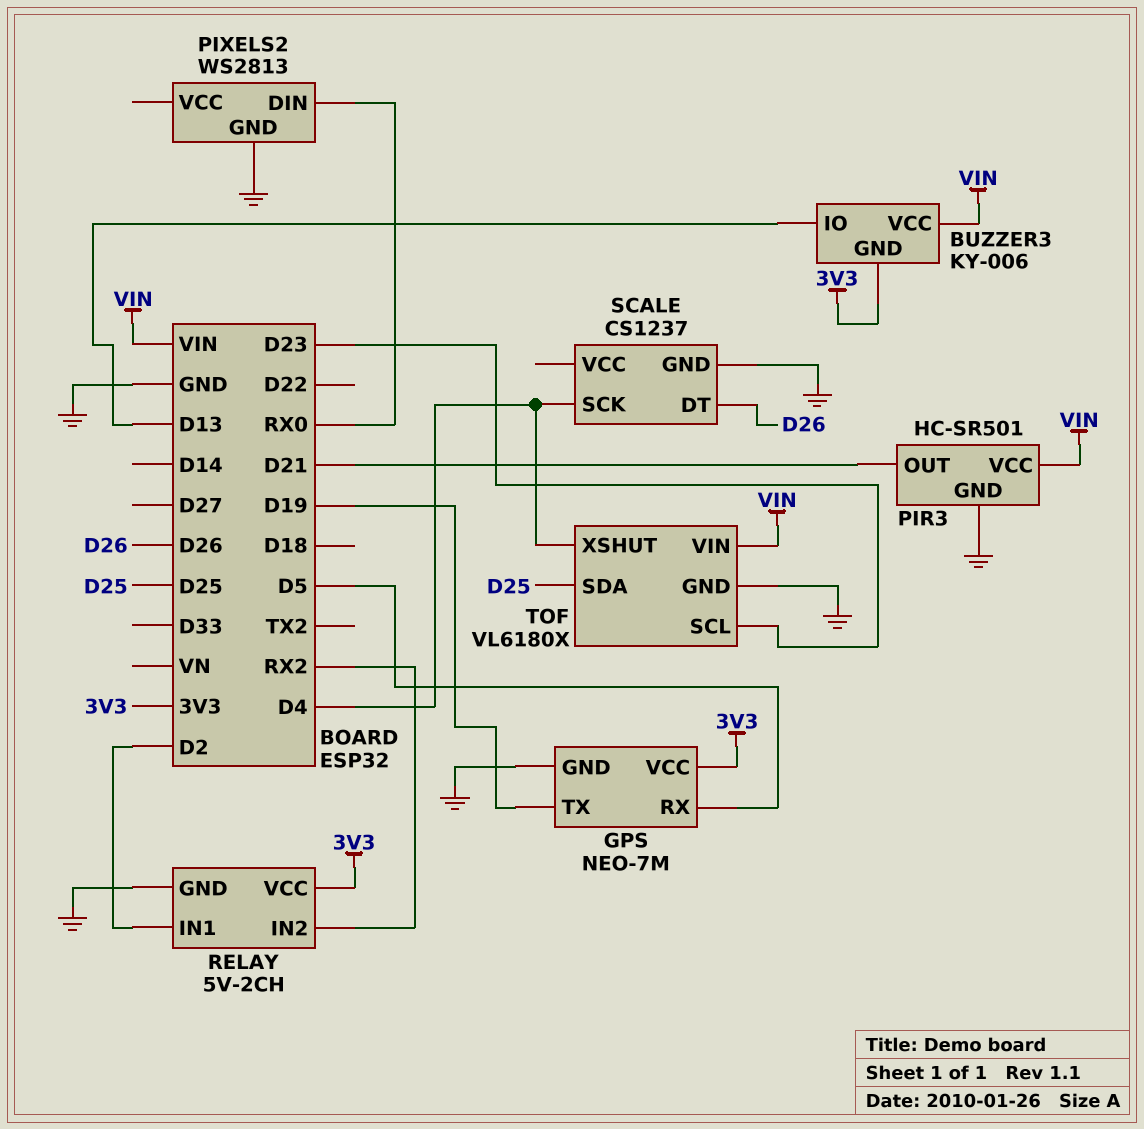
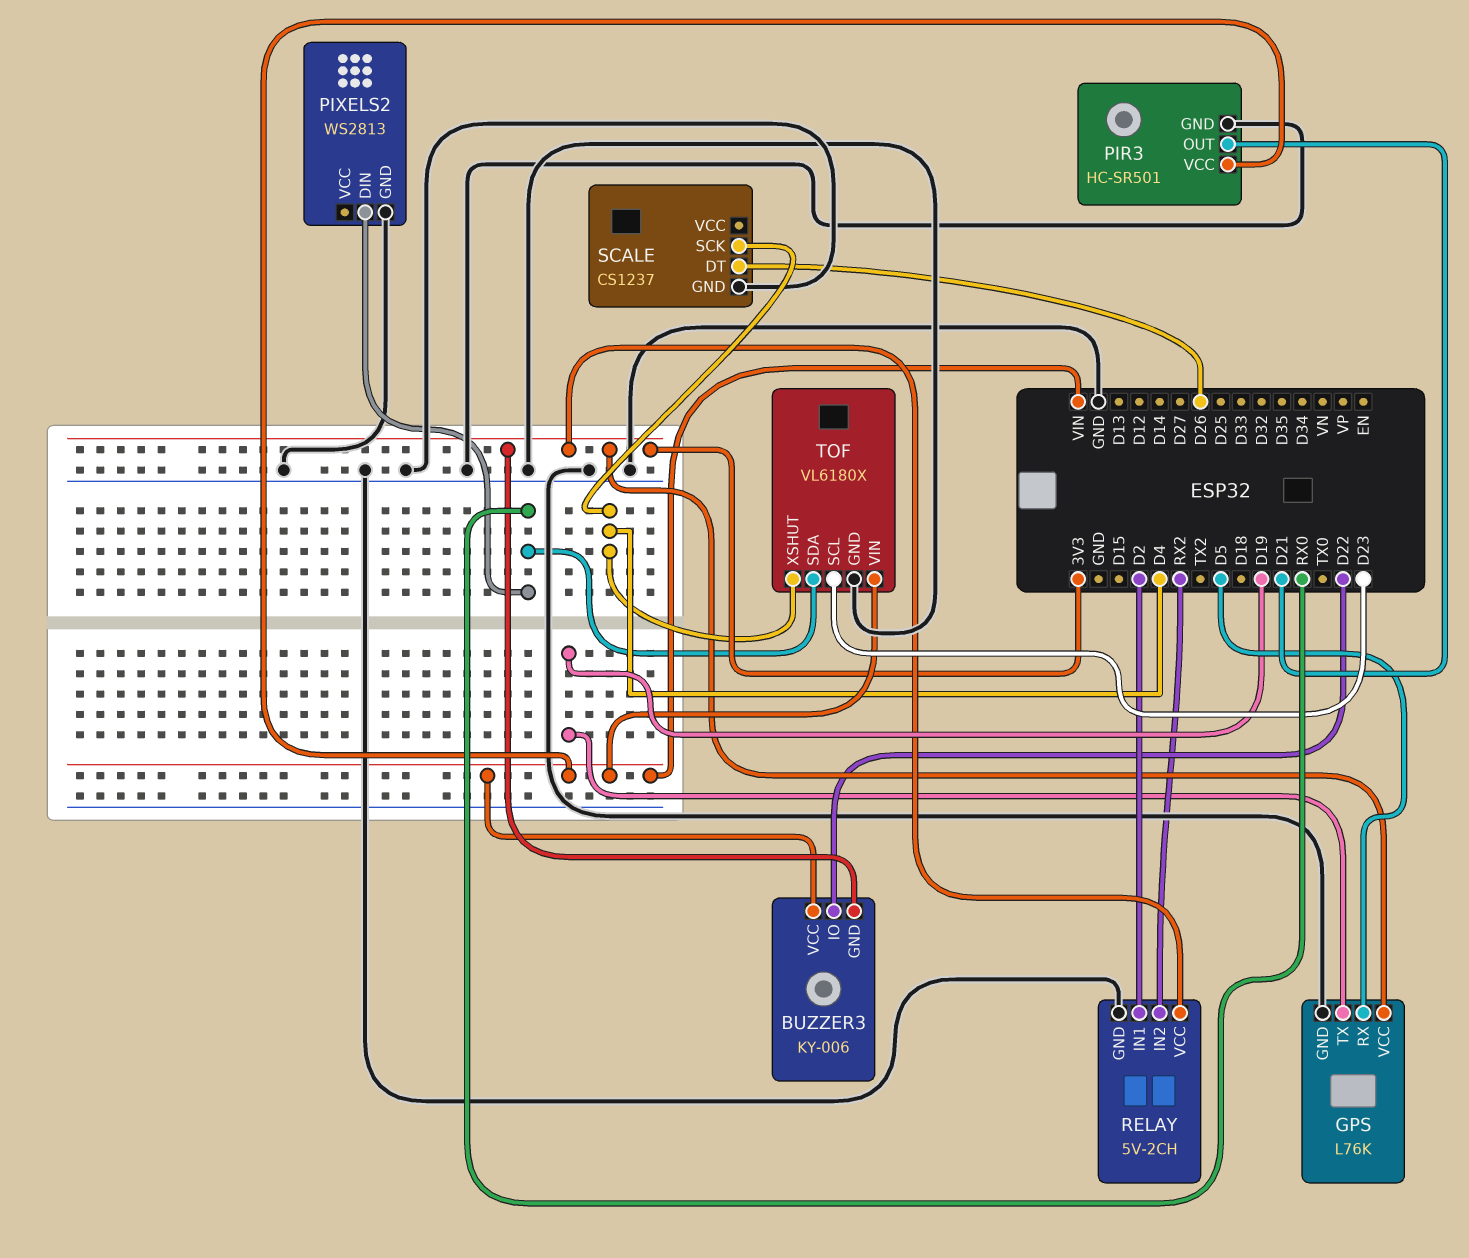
BUZZER3 pin IO: D13 -> D22
GPS: NEO-7M -> L76K
TOF pin SDA: D25 -> RX0

